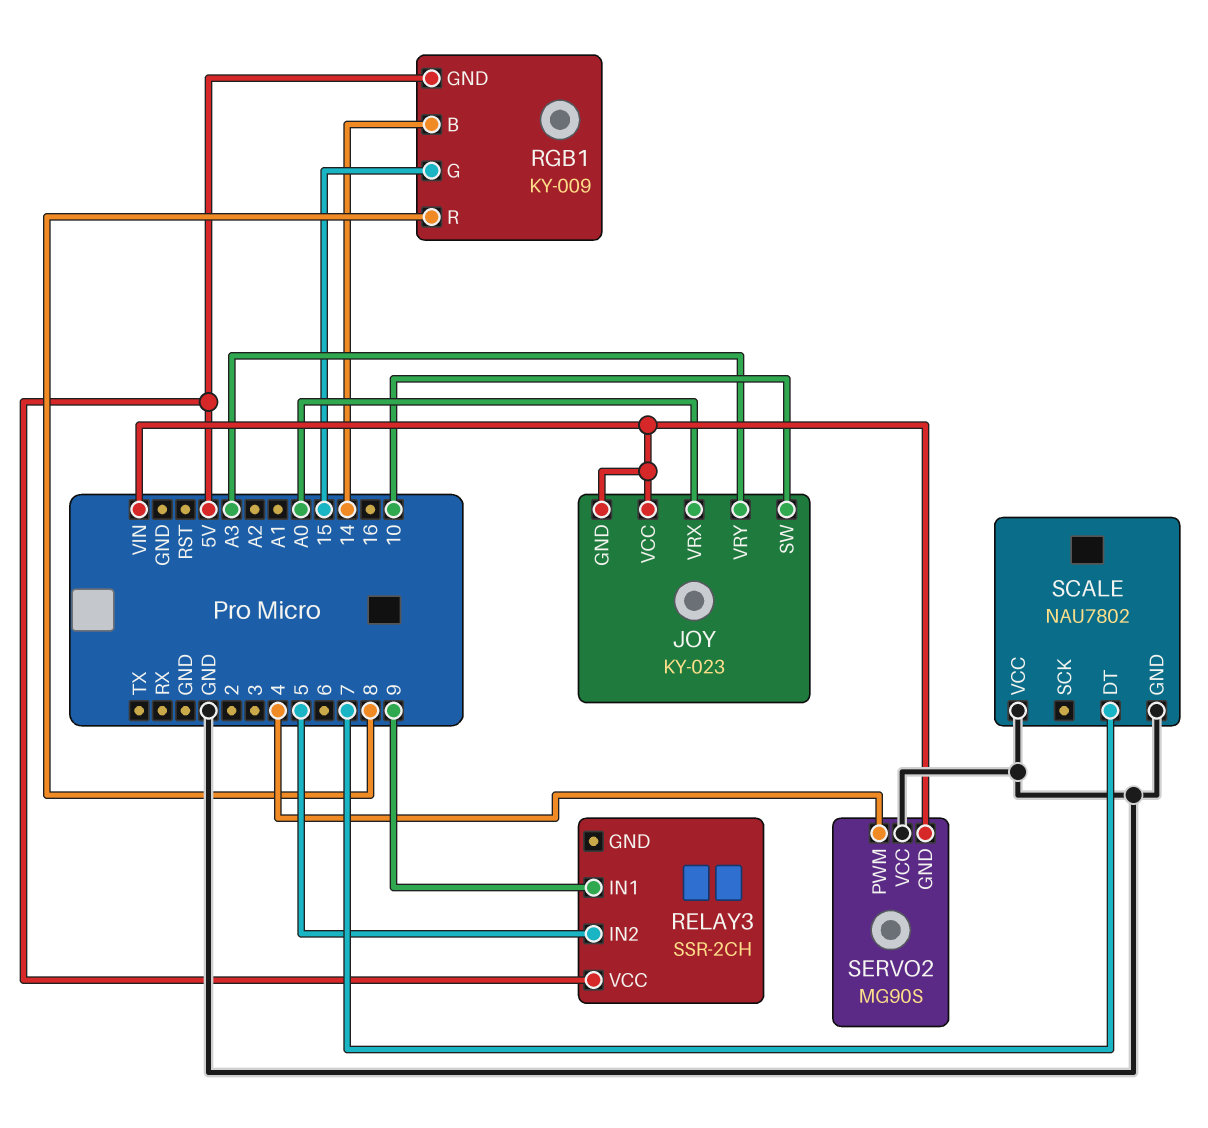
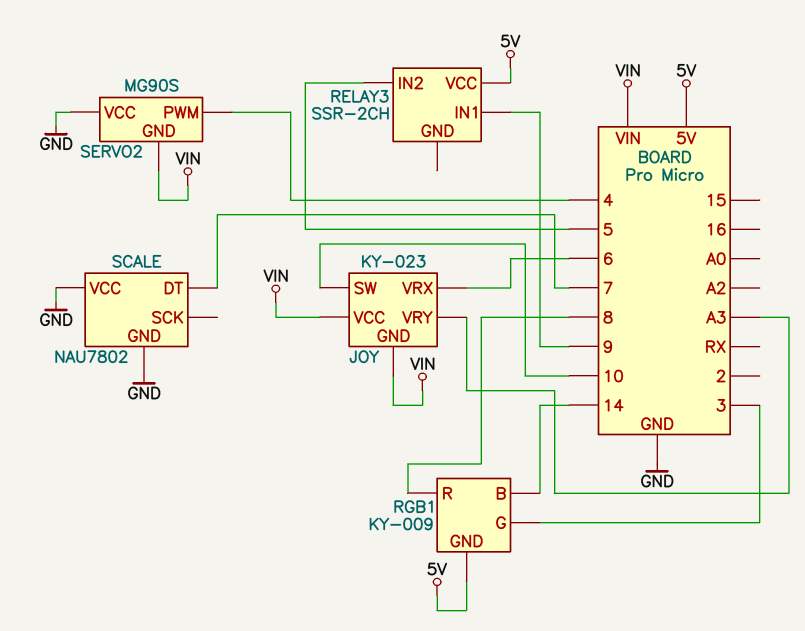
JOY pin VRX: A0 -> 6
RGB1 pin G: 15 -> 3

